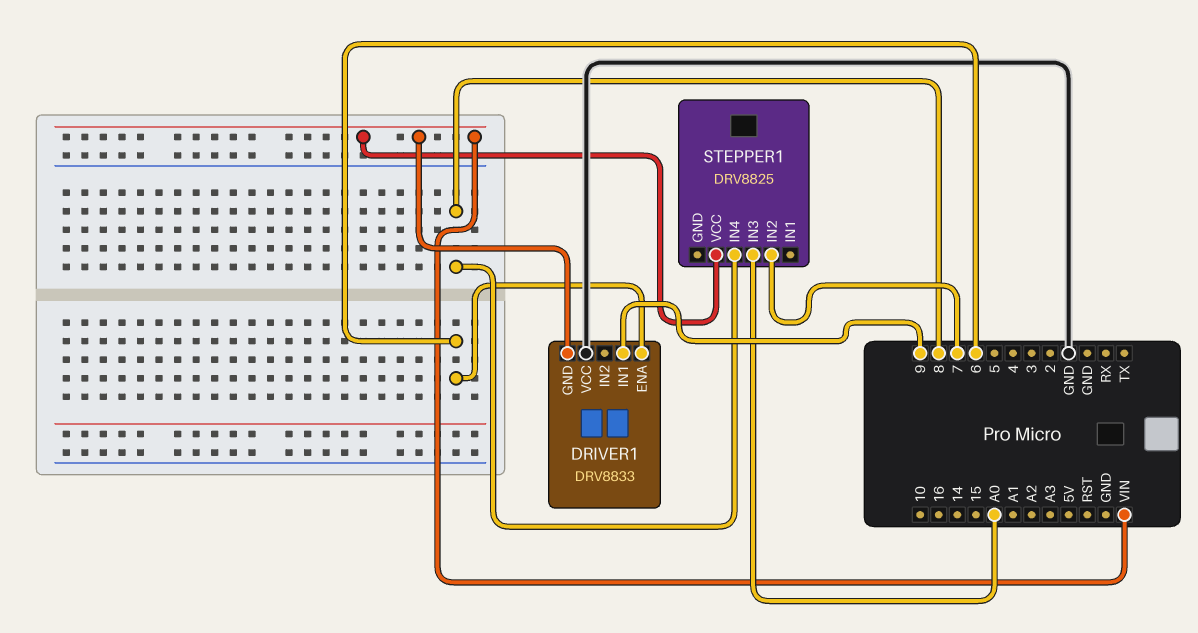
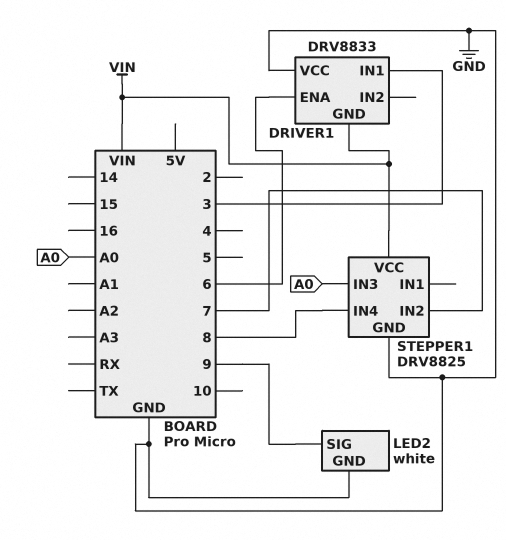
DRIVER1 pin IN1: 9 -> 3
LED2: none -> white
LED2 pin GND: none -> GND
LED2 pin SIG: none -> 9
STEPPER1 pin GND: none -> GND

